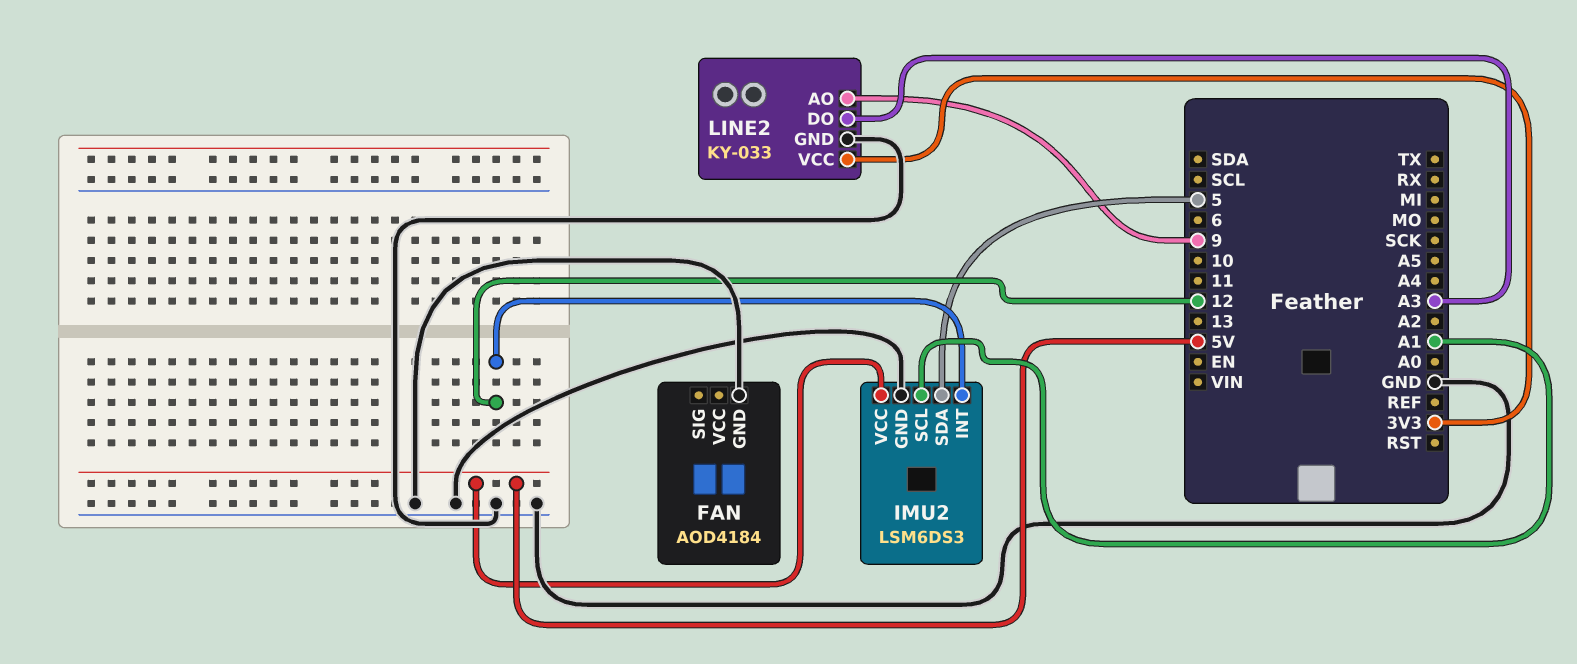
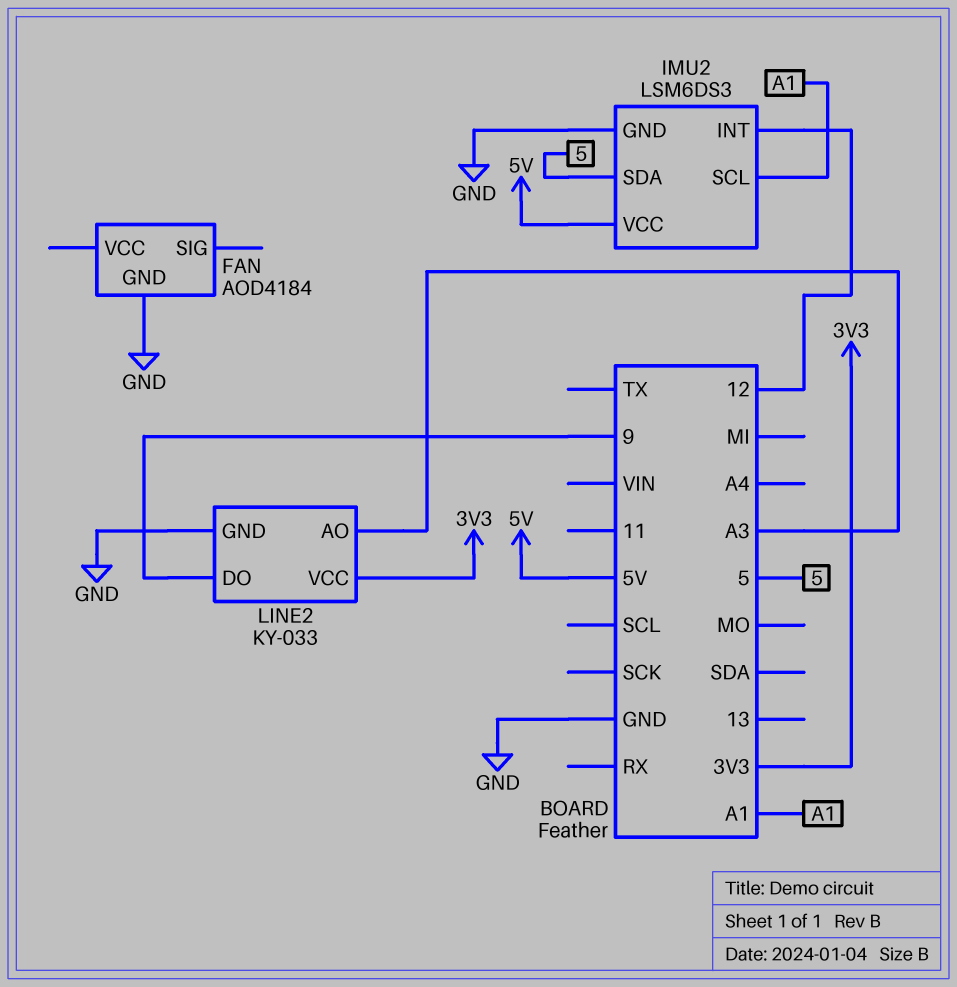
LINE2 pin AO: 9 -> A3
LINE2 pin DO: A3 -> 9

